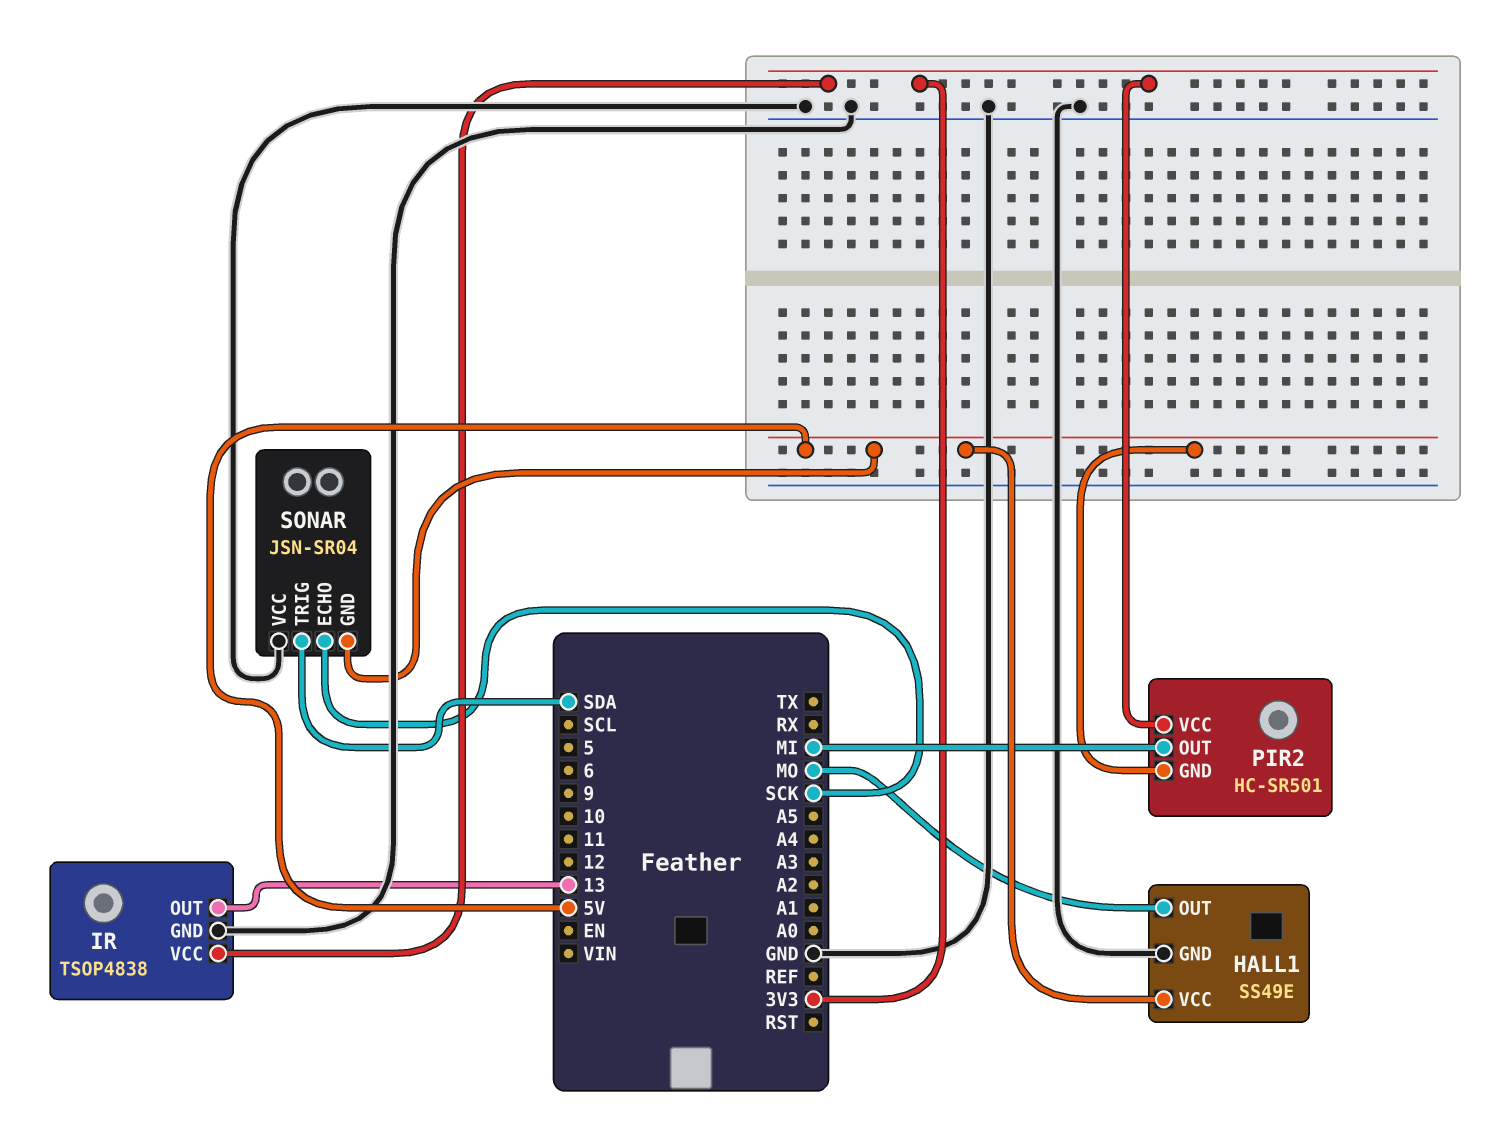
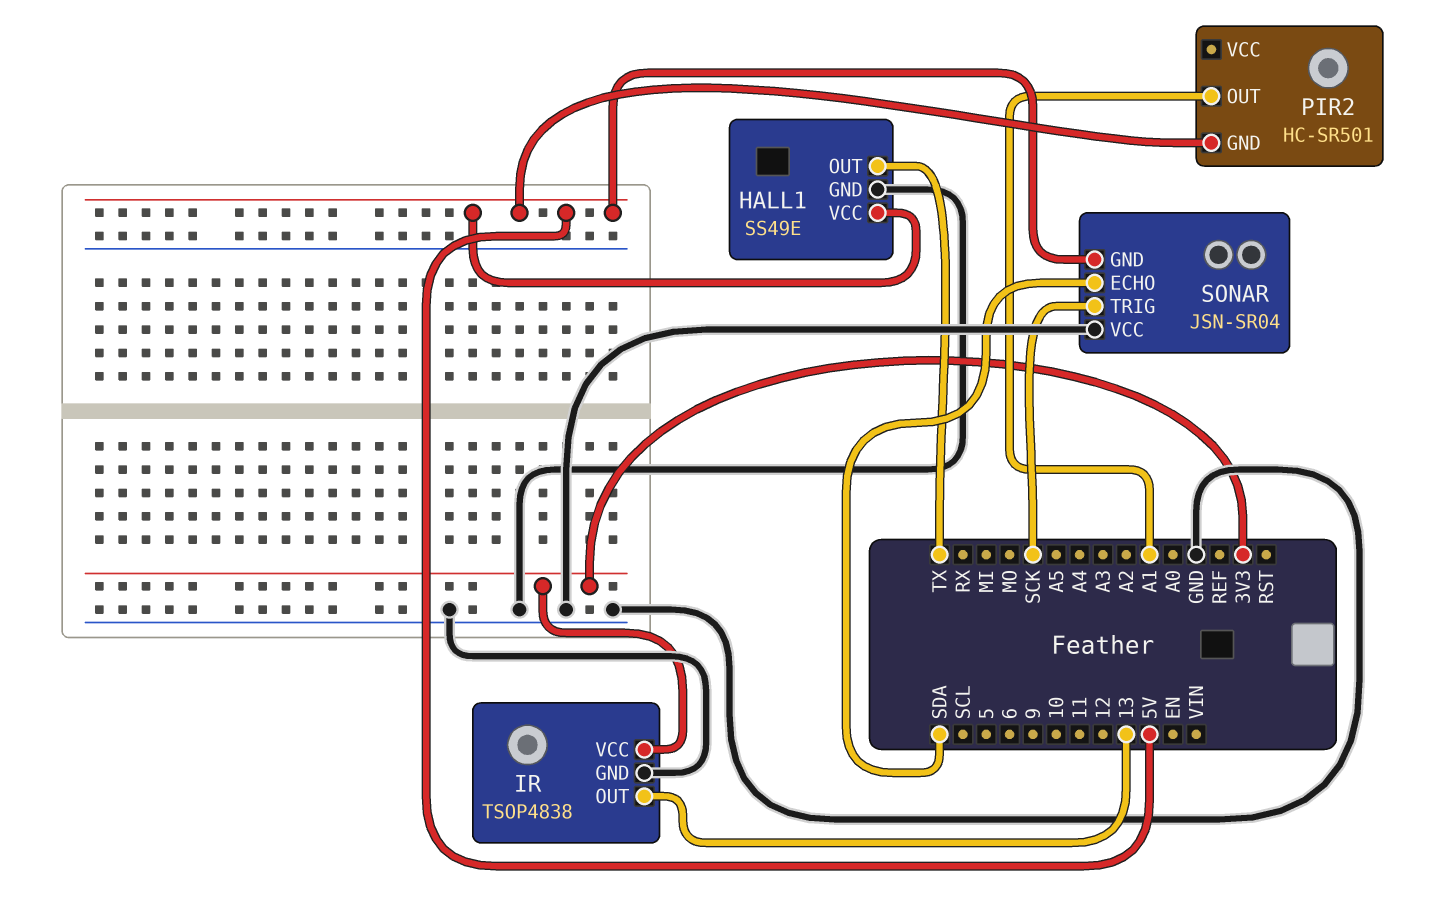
HALL1 pin OUT: MO -> TX
PIR2 pin OUT: MI -> A1
PIR2 pin VCC: 3V3 -> none
SONAR pin ECHO: SCK -> SDA
SONAR pin TRIG: SDA -> SCK

